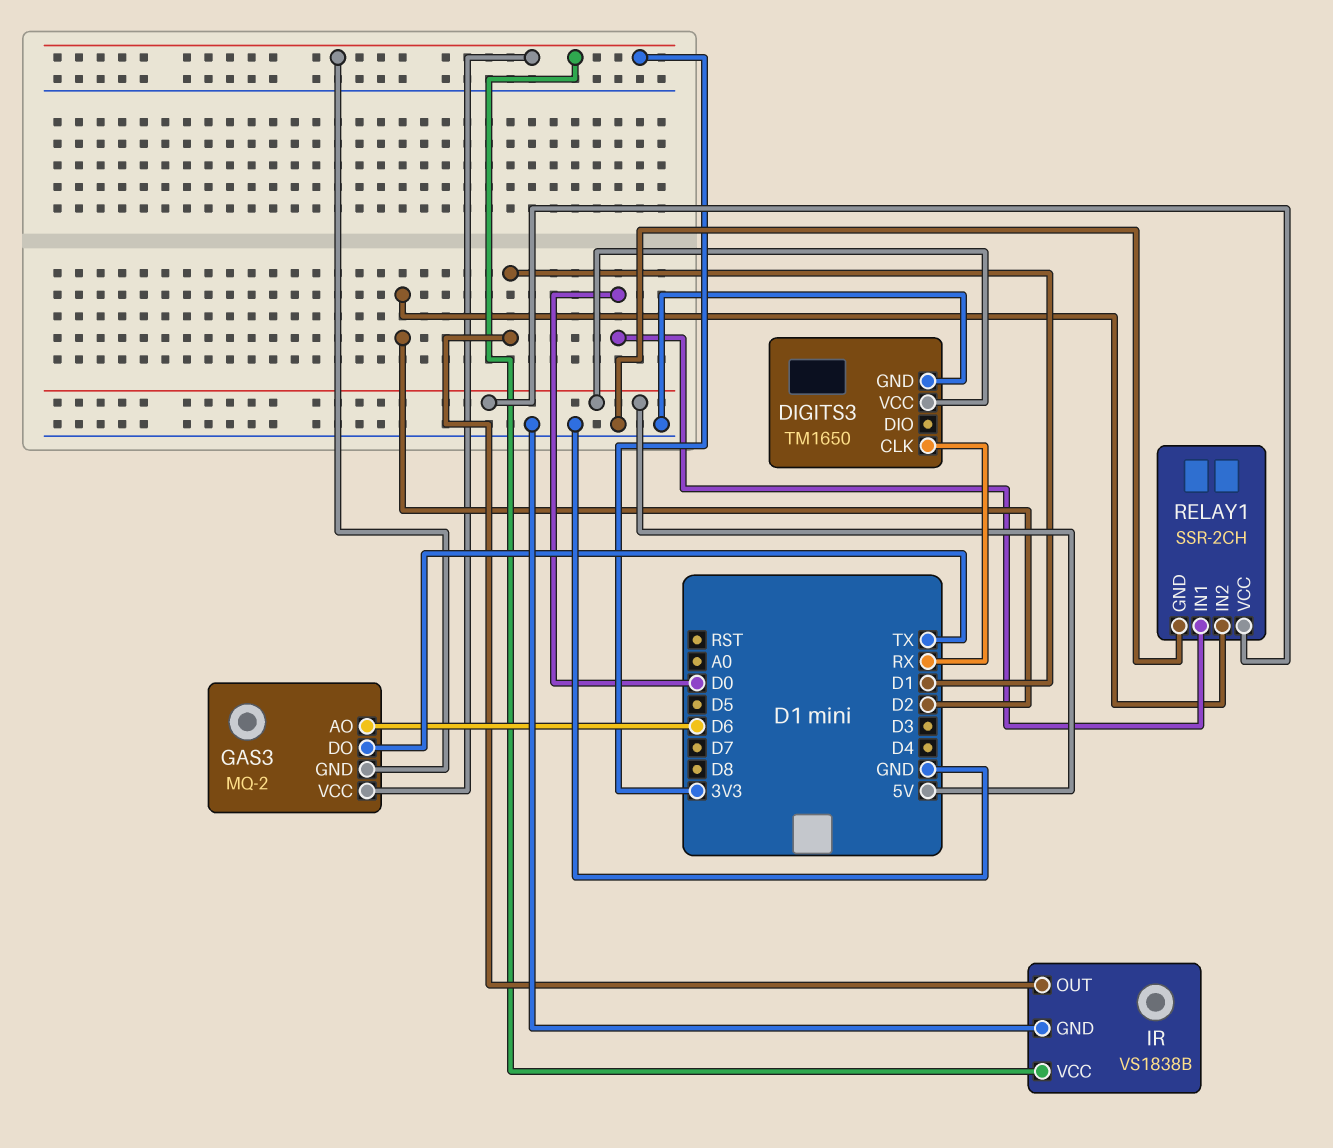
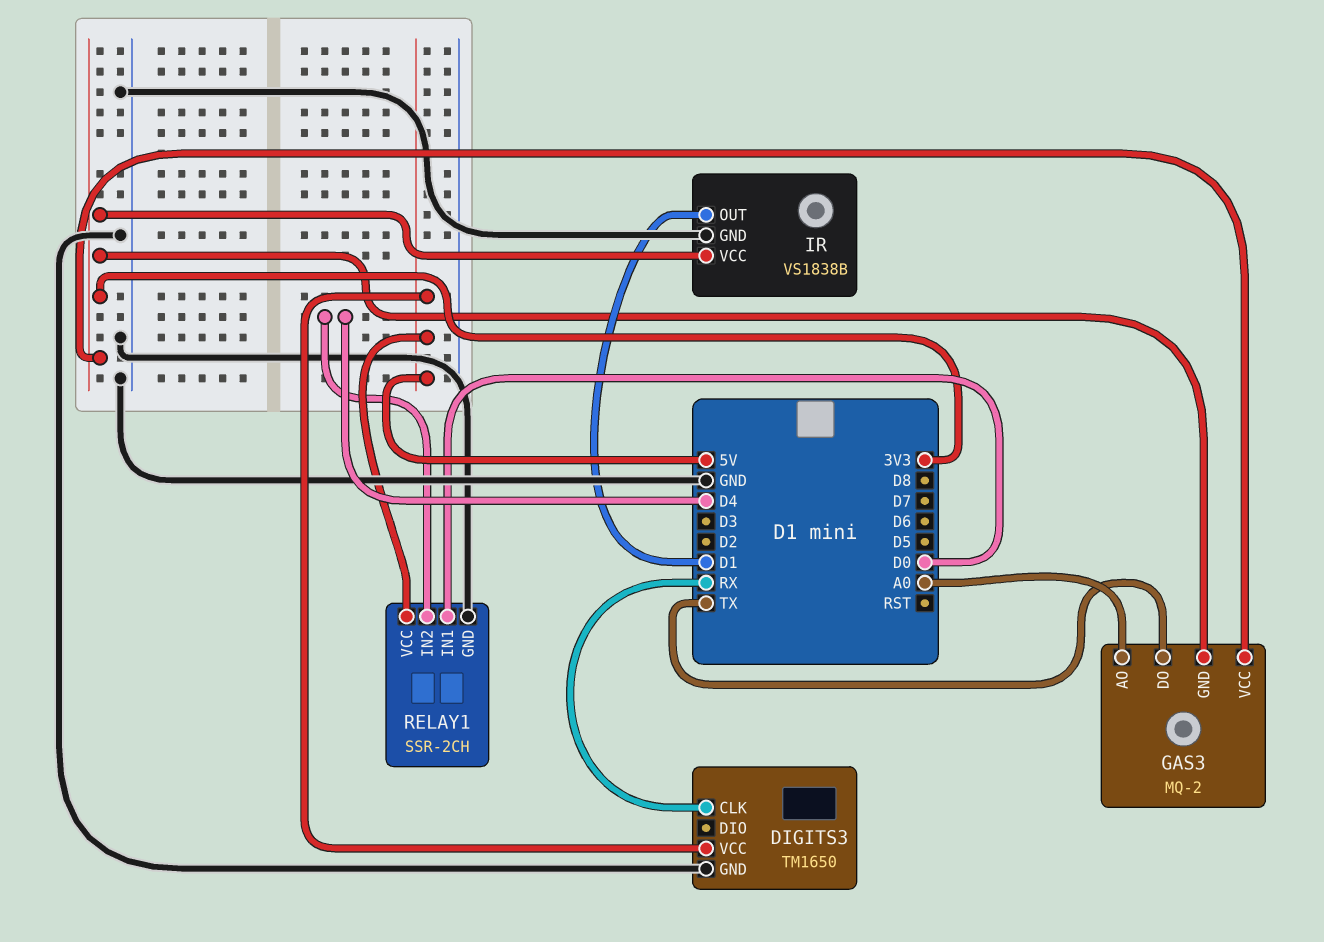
GAS3 pin AO: D6 -> A0
RELAY1 pin IN2: D2 -> D4

